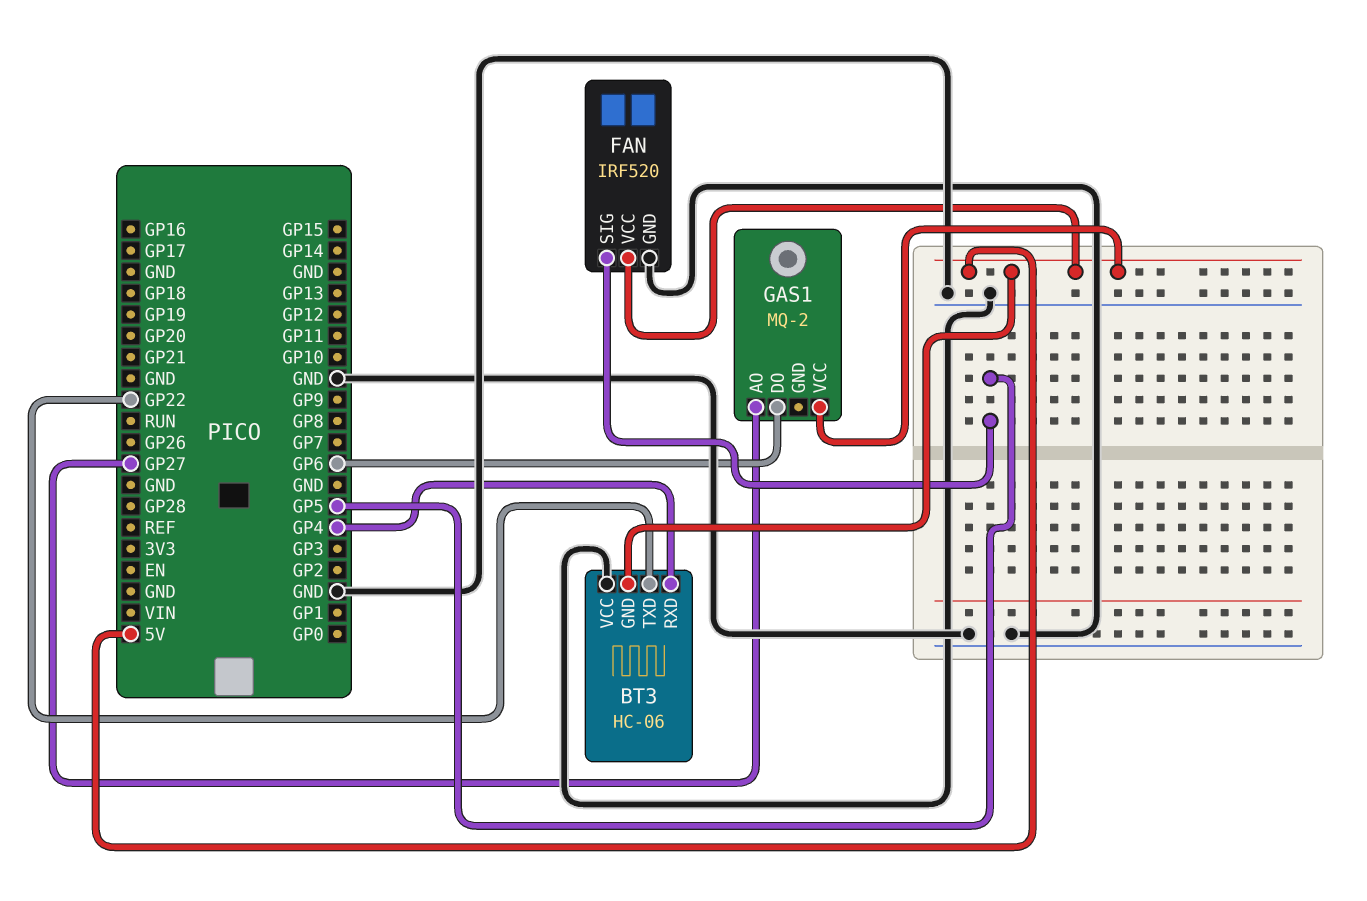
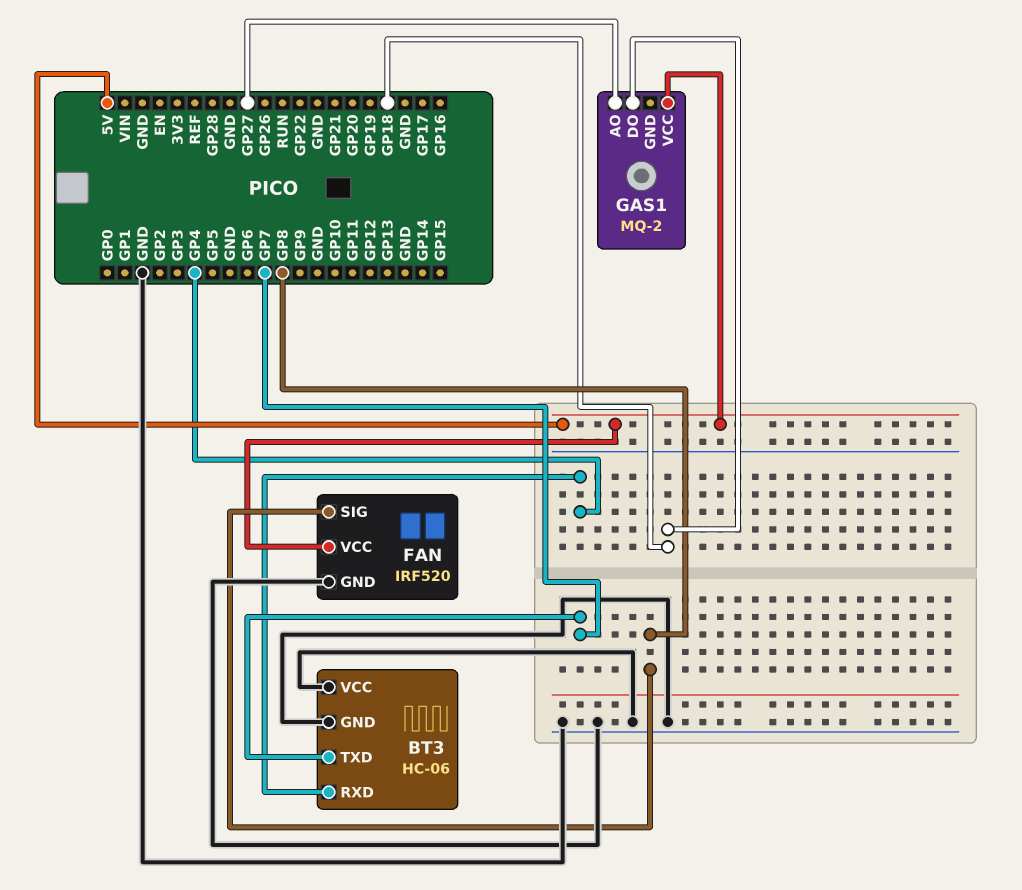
BT3 pin GND: 5V -> GND
BT3 pin TXD: GP22 -> GP7
FAN pin SIG: GP5 -> GP8
GAS1 pin DO: GP6 -> GP18

